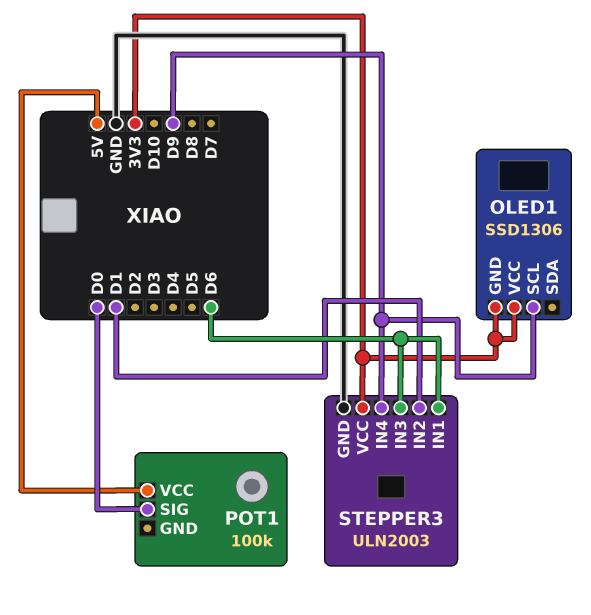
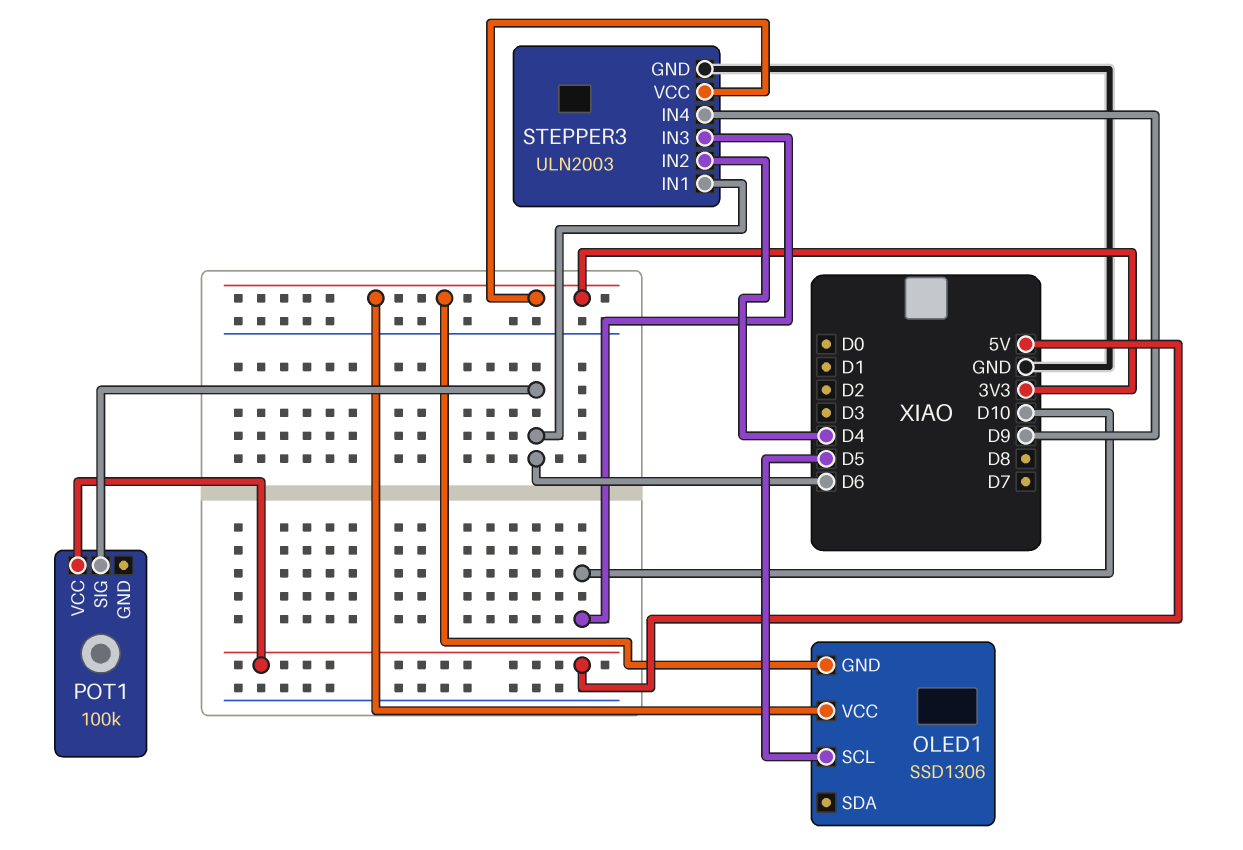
OLED1 pin SCL: D9 -> D5
POT1 pin SIG: D0 -> D6
STEPPER3 pin IN2: D1 -> D4
STEPPER3 pin IN3: D6 -> D10

